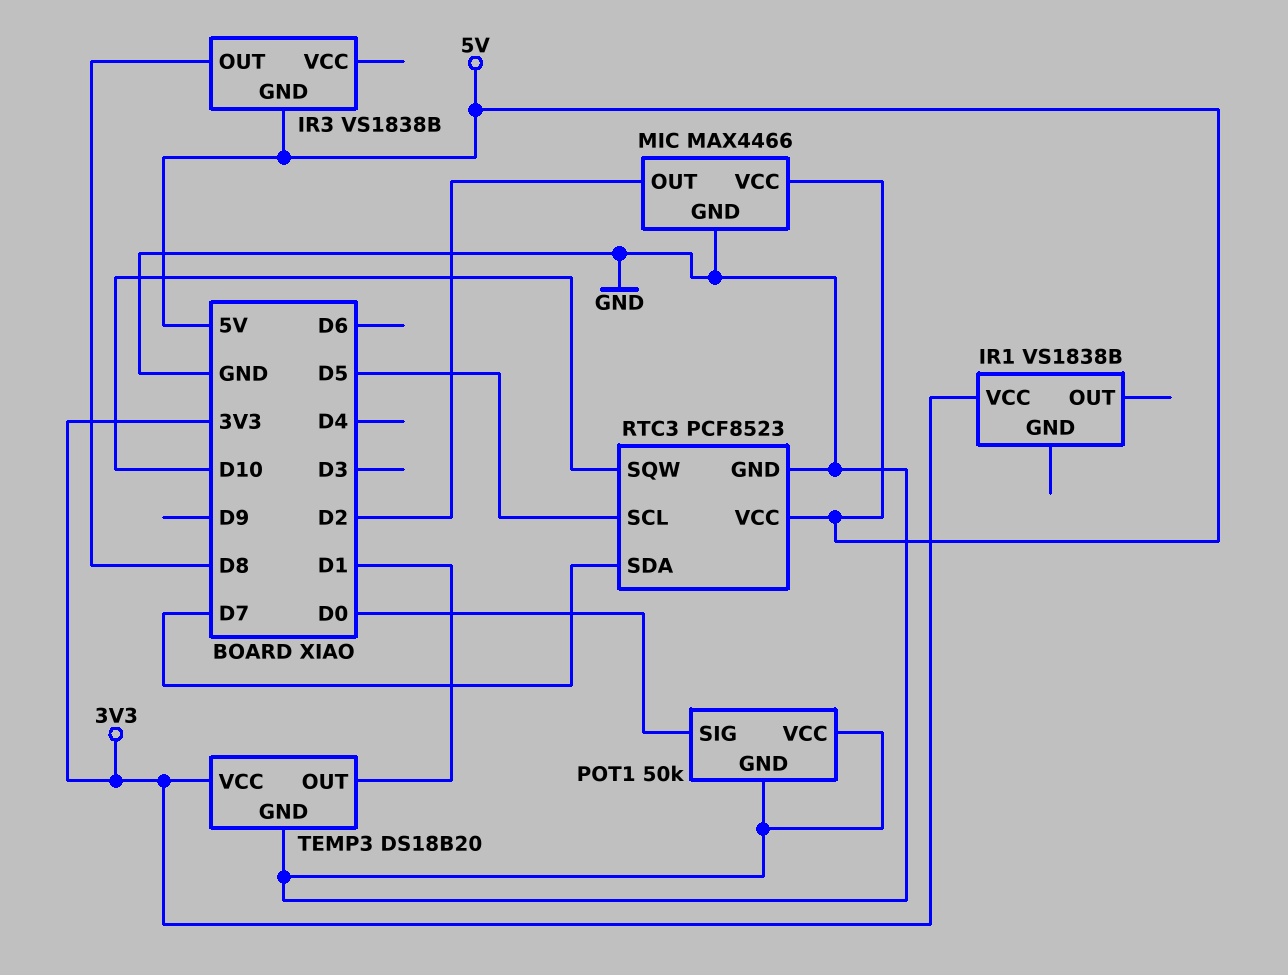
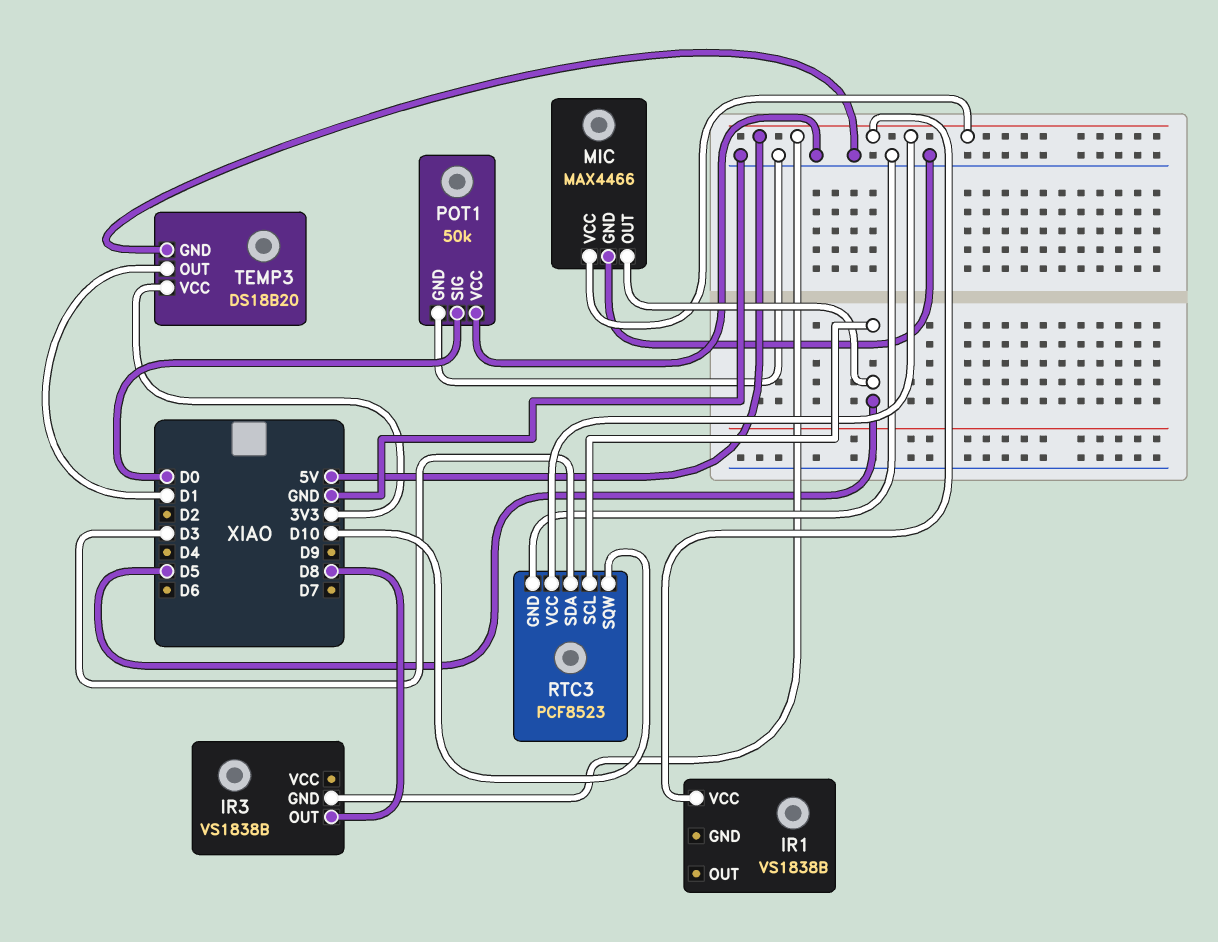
IR1 pin VCC: 3V3 -> 5V
MIC pin OUT: D2 -> D5
RTC3 pin SDA: D7 -> D3

